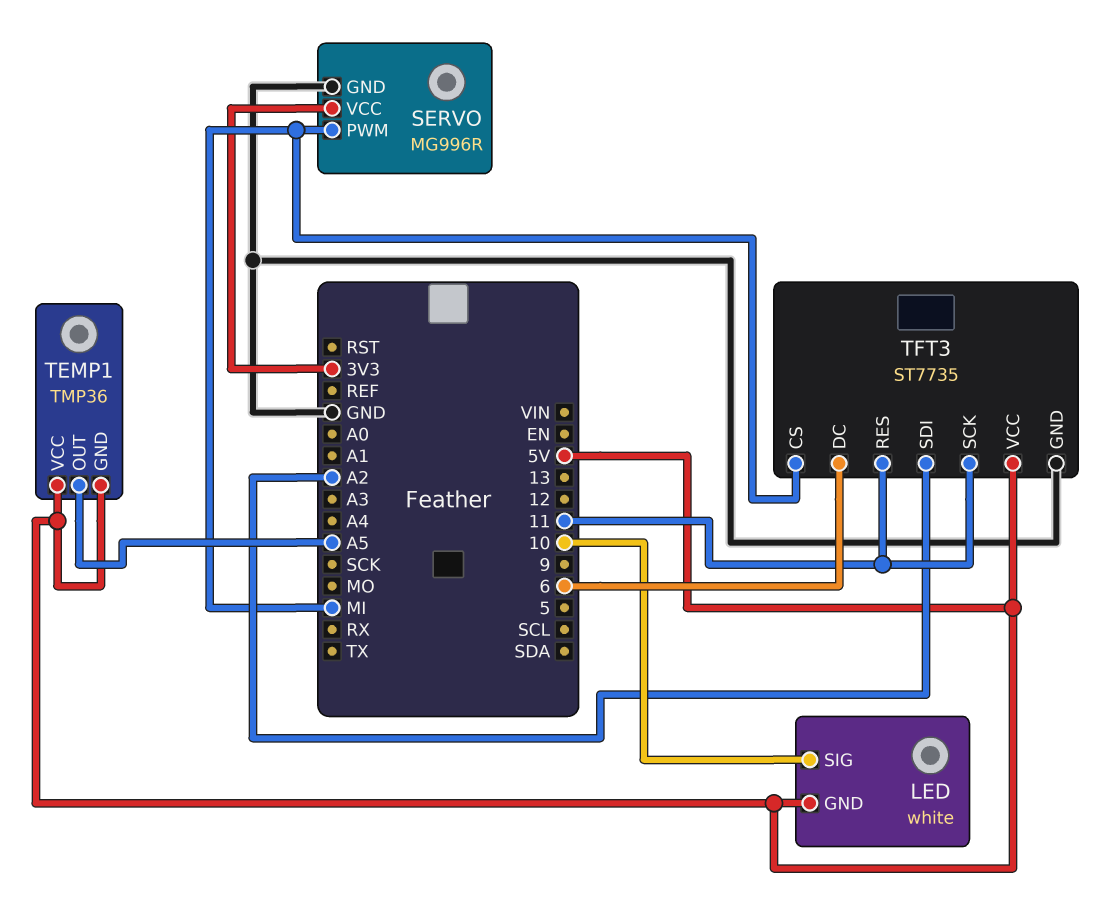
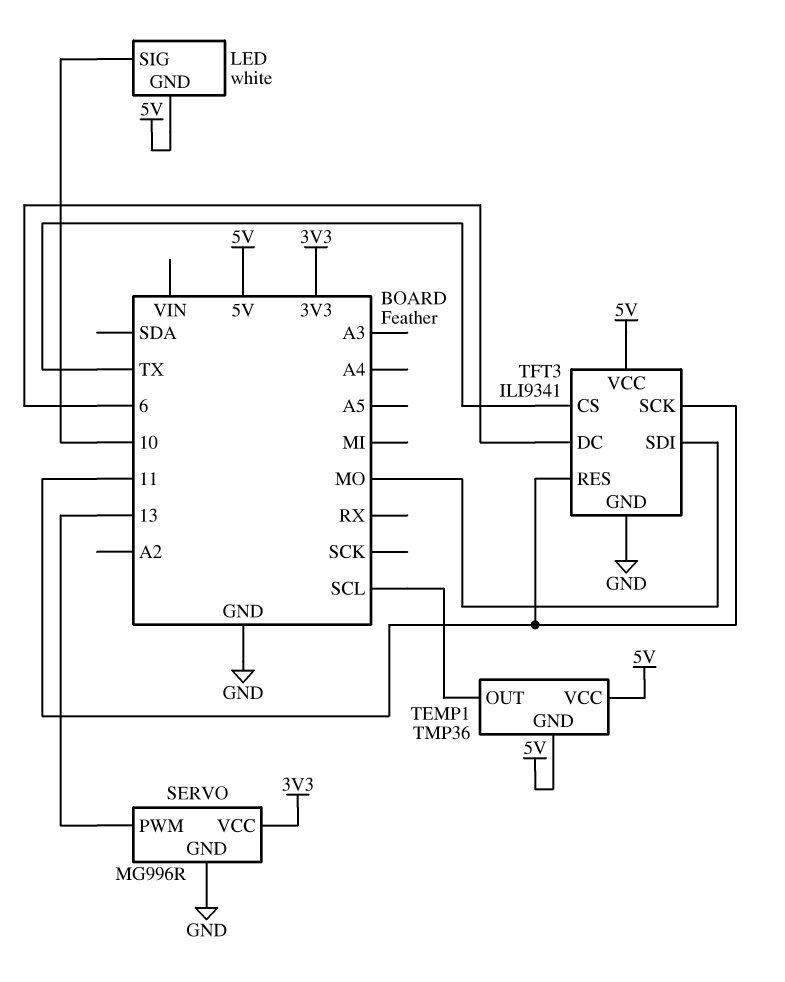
SERVO pin PWM: MI -> 13
TEMP1 pin OUT: A5 -> SCL
TFT3: ST7735 -> ILI9341
TFT3 pin CS: MI -> TX
TFT3 pin SDI: A2 -> MO

